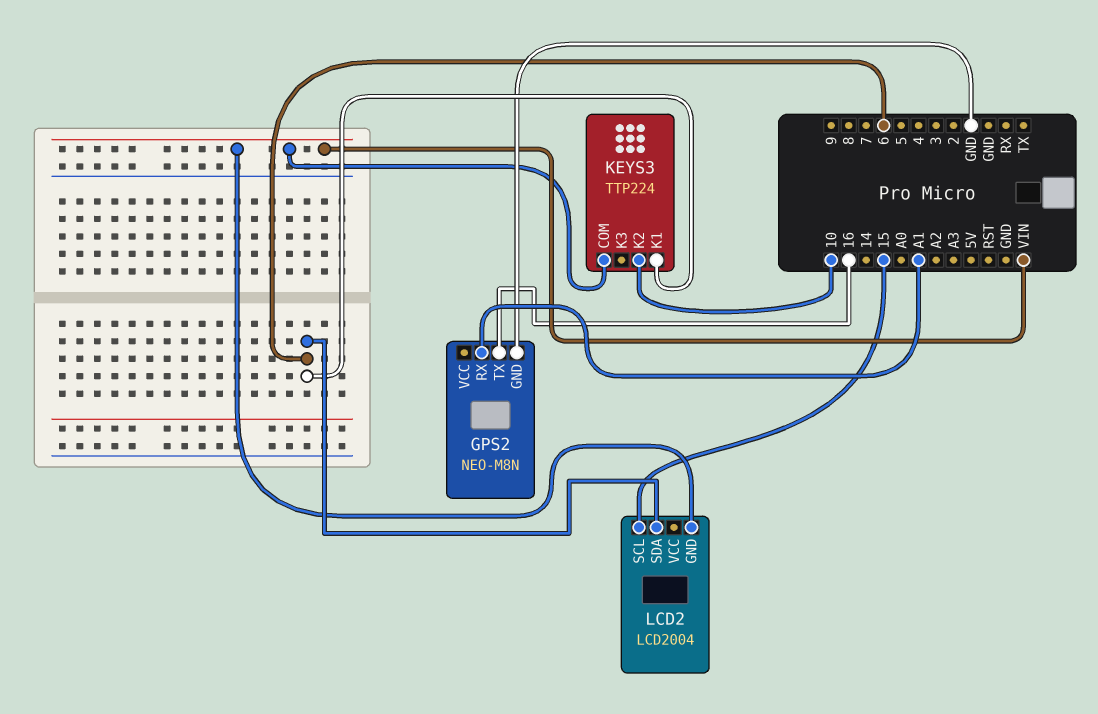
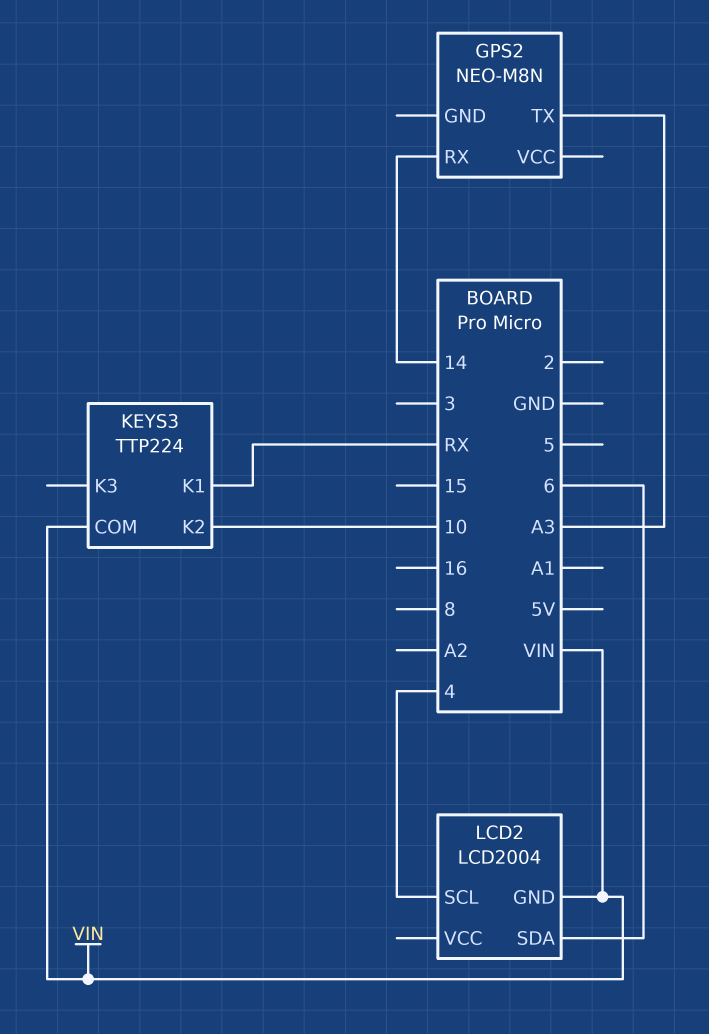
GPS2 pin GND: GND -> none
GPS2 pin RX: A1 -> 14
GPS2 pin TX: 16 -> A3
KEYS3 pin K1: 6 -> RX
LCD2 pin SCL: 15 -> 4

